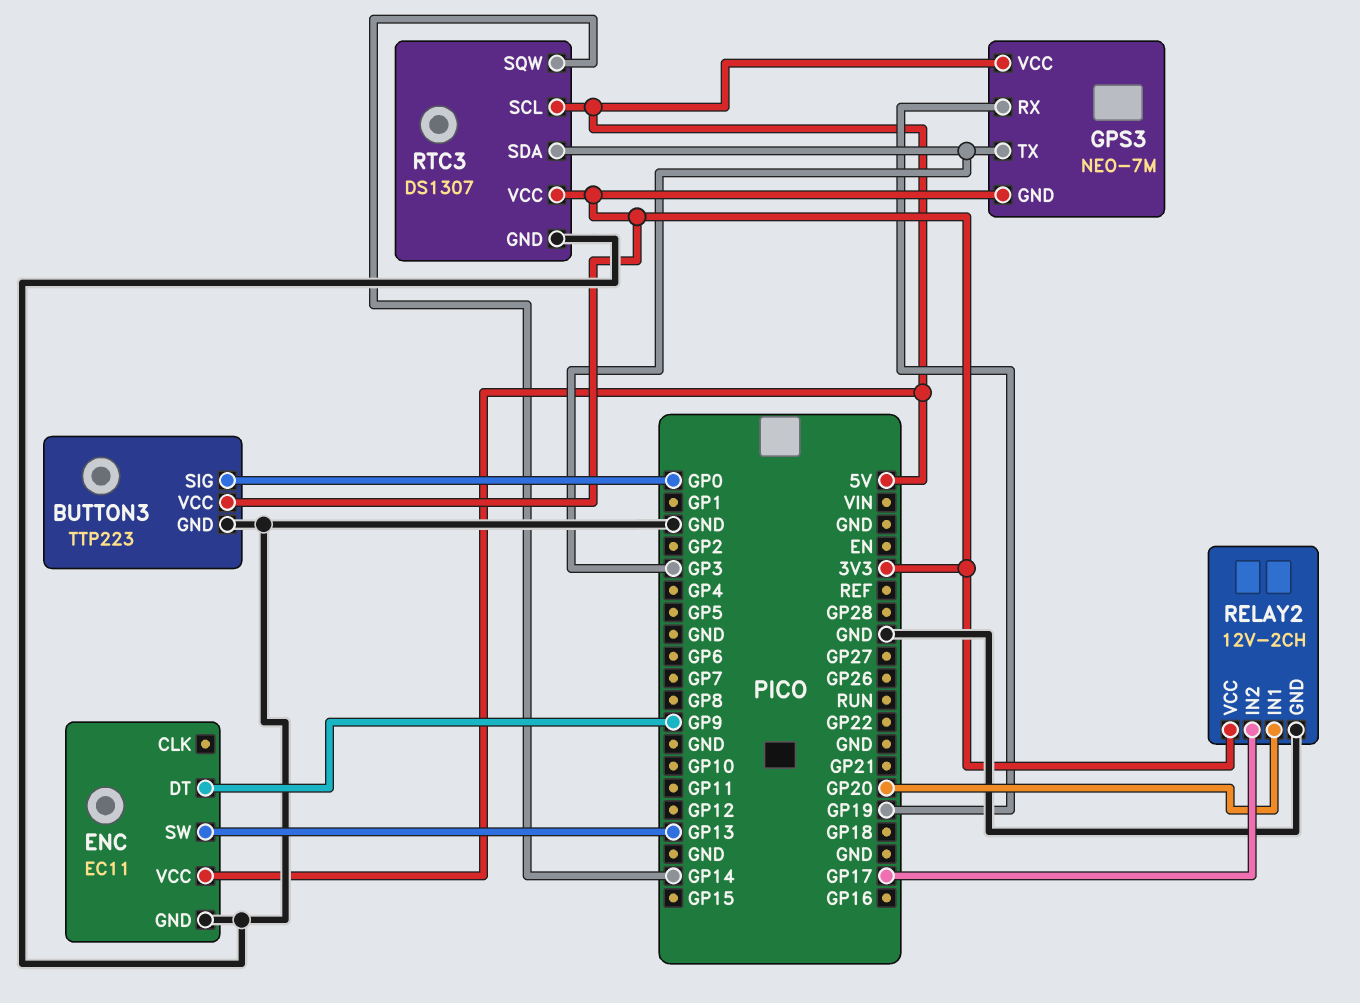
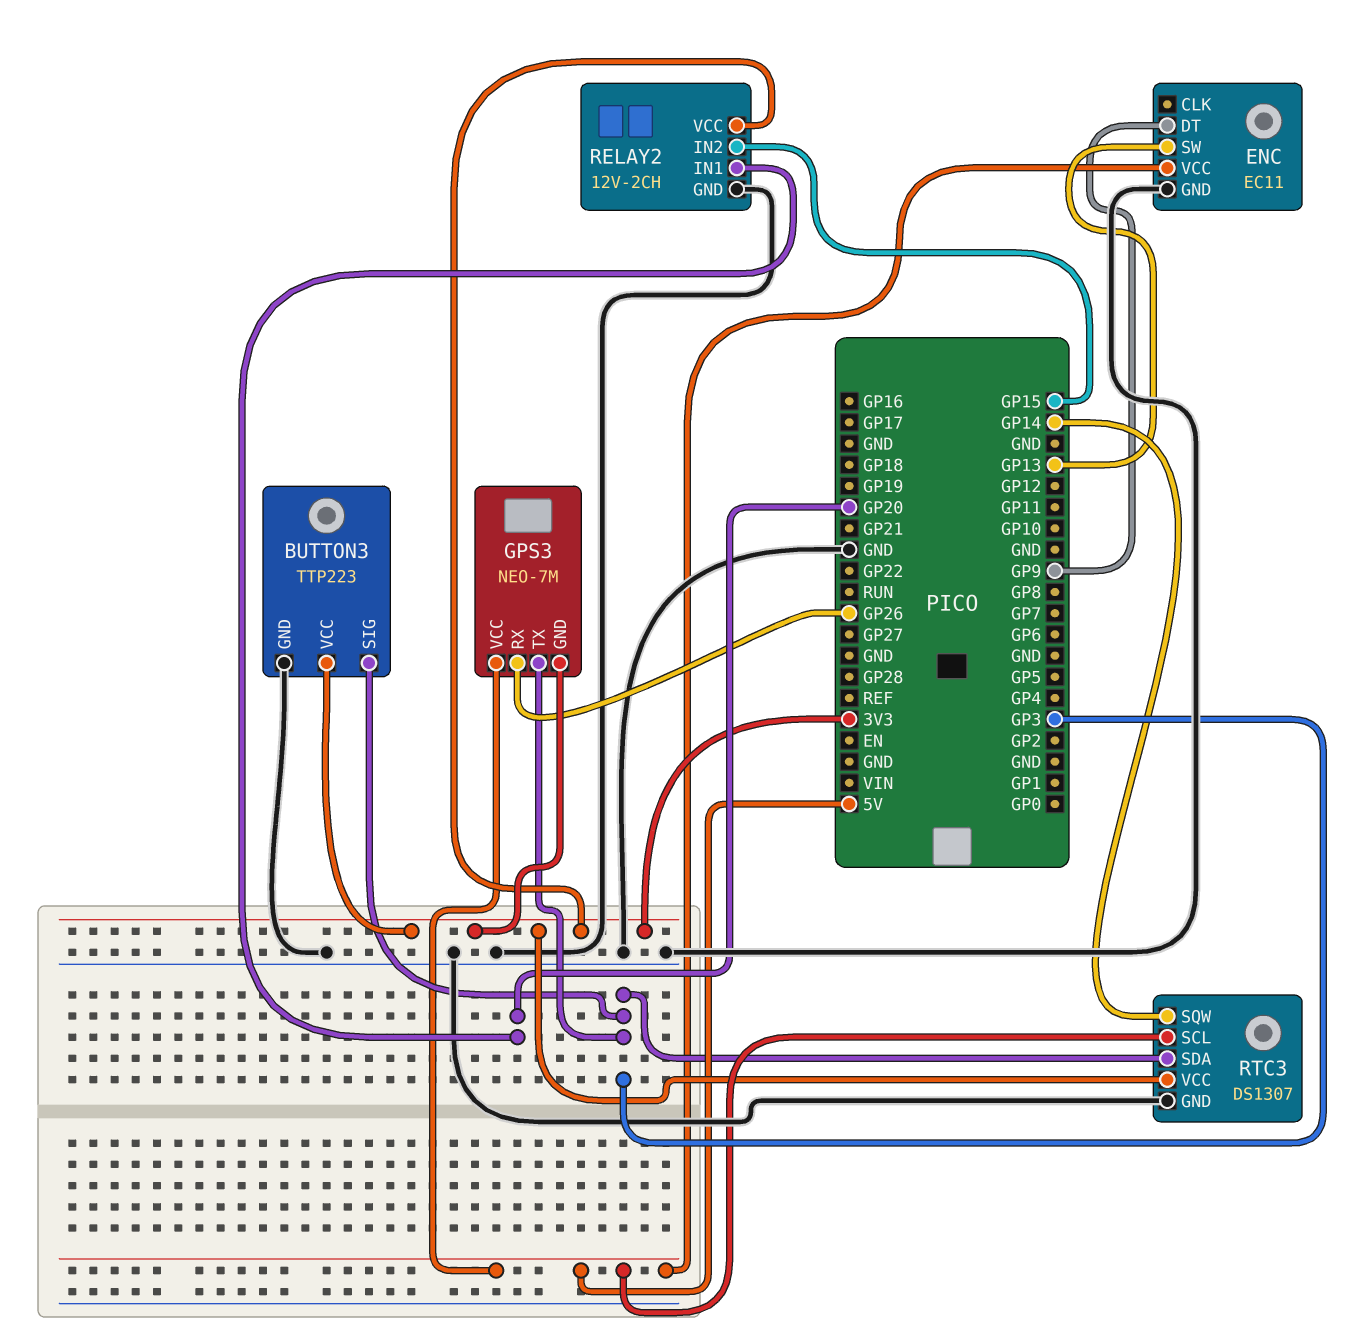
BUTTON3 pin SIG: GP0 -> GP3
GPS3 pin RX: GP19 -> GP26
RELAY2 pin IN2: GP17 -> GP15

